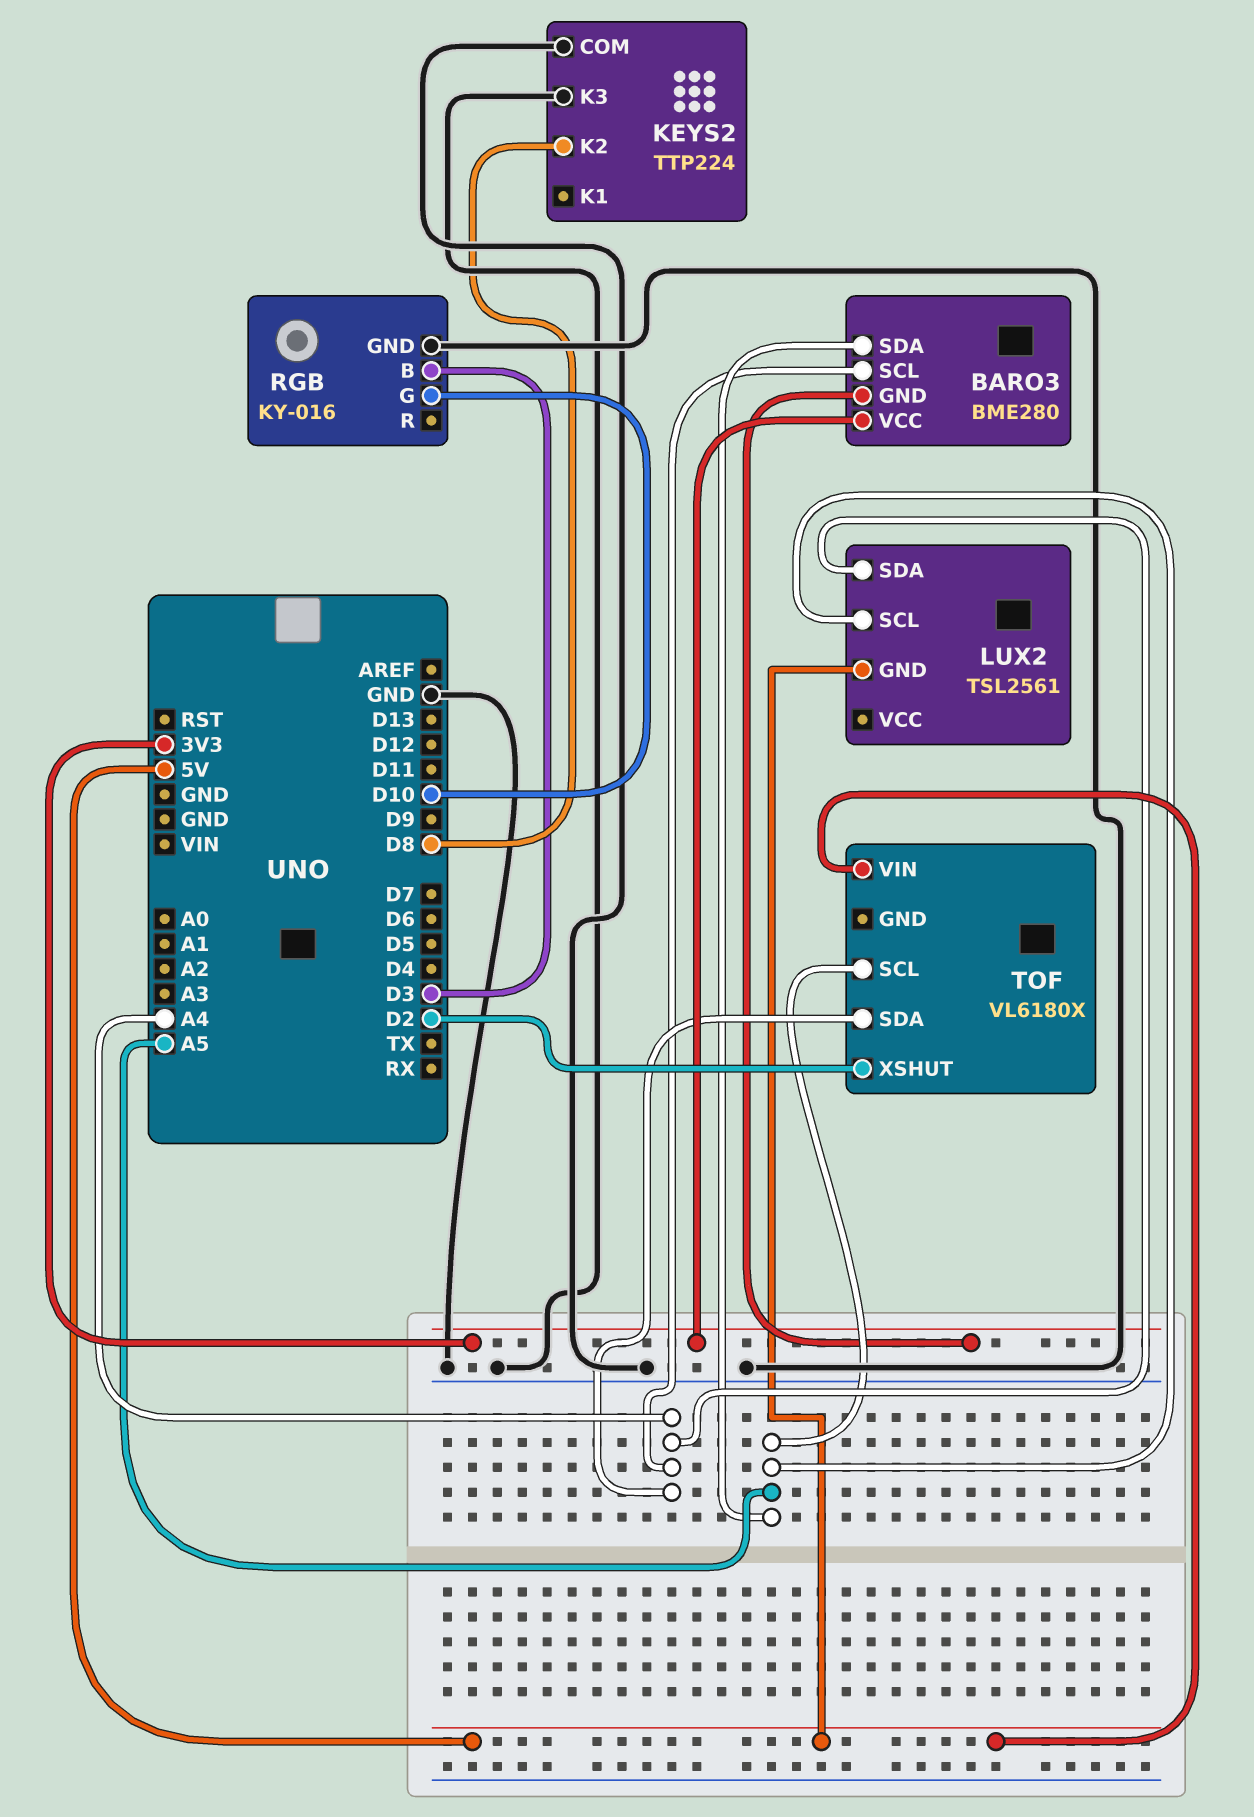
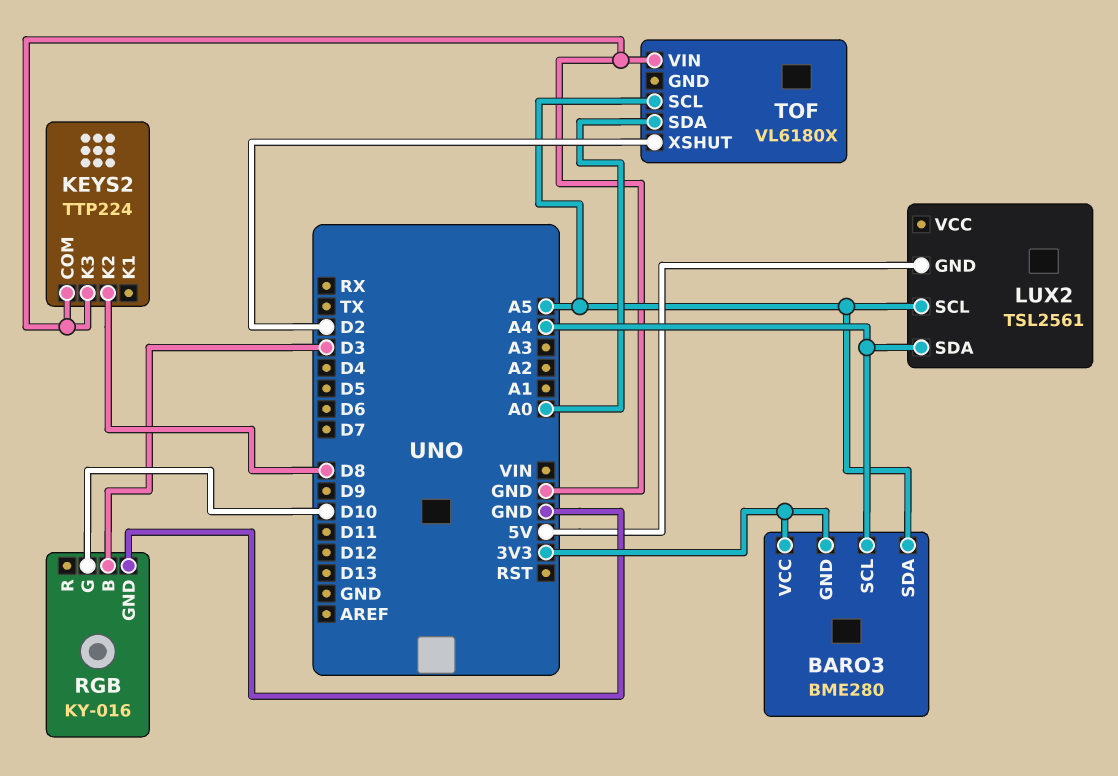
TOF pin SDA: A4 -> A0
TOF pin VIN: 5V -> GND

